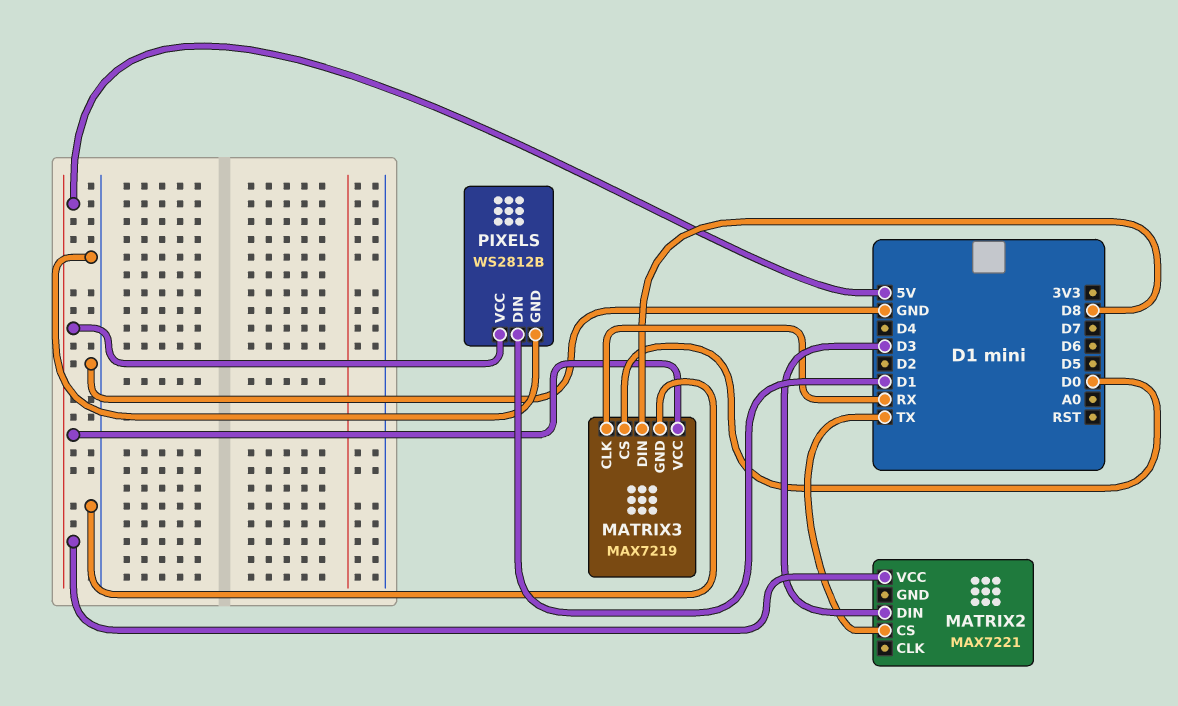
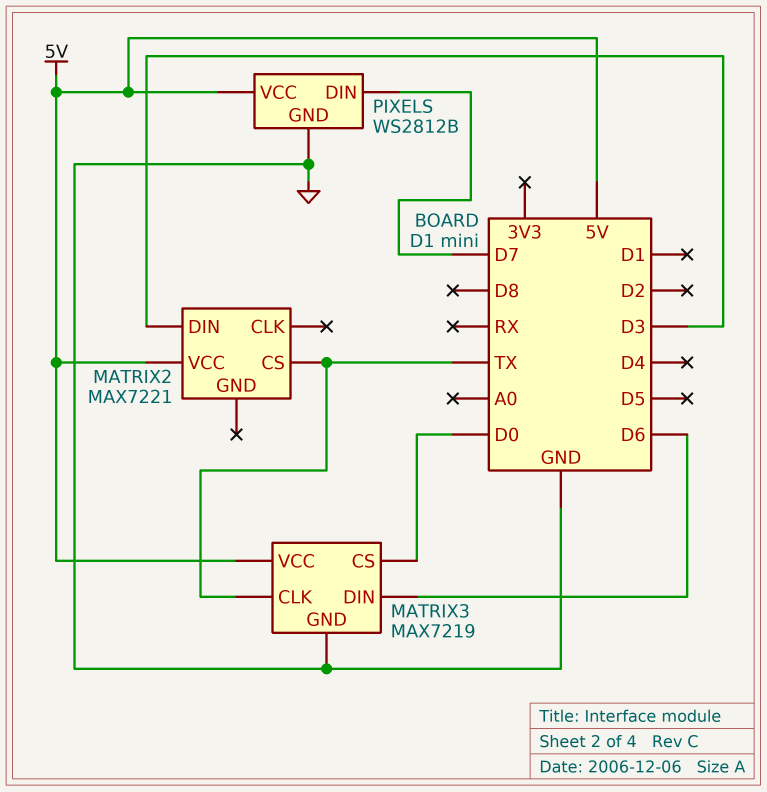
MATRIX3 pin CLK: RX -> TX
MATRIX3 pin DIN: D8 -> D6
PIXELS pin DIN: D1 -> D7

